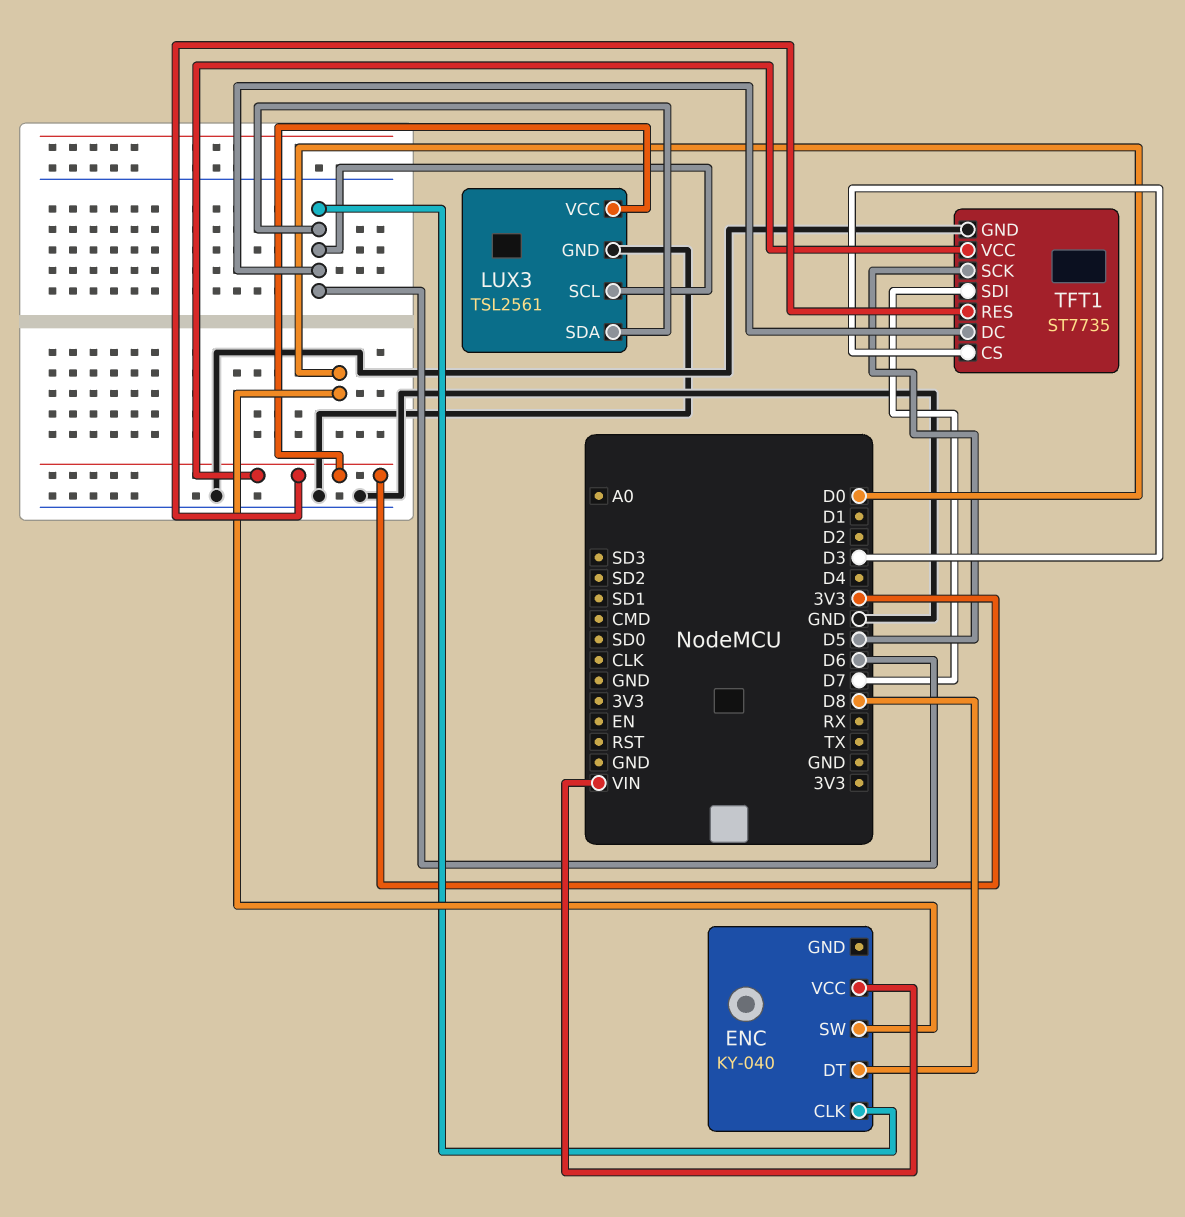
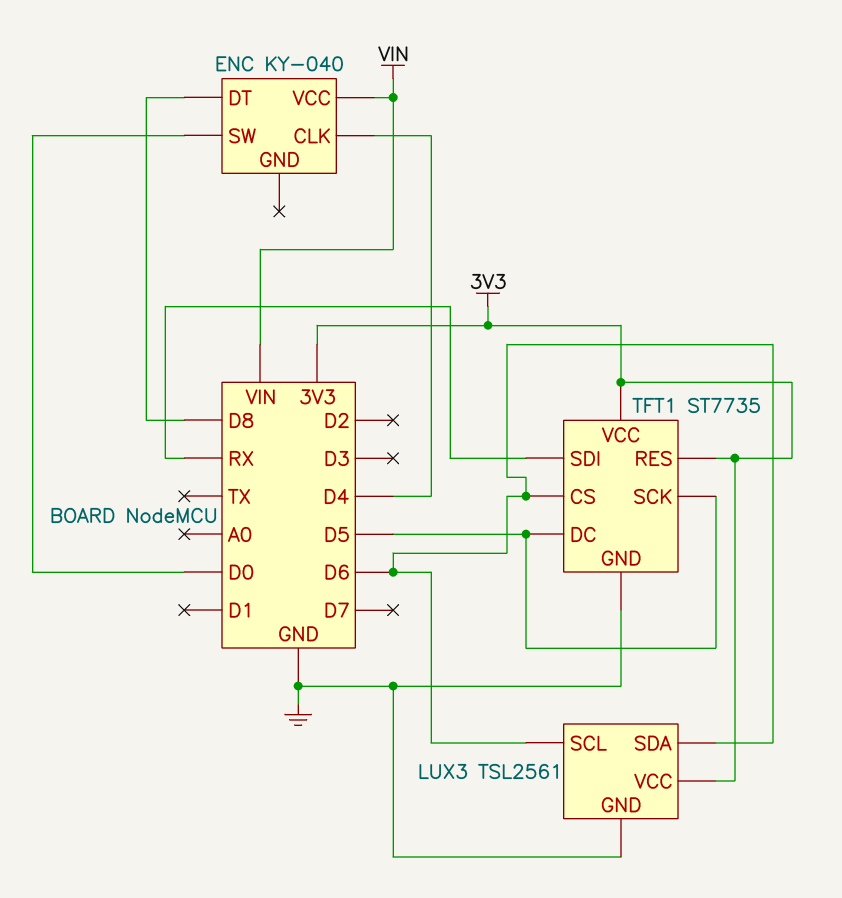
ENC pin CLK: D6 -> D4
TFT1 pin CS: D3 -> D6
TFT1 pin DC: D6 -> D5
TFT1 pin SDI: D7 -> RX

